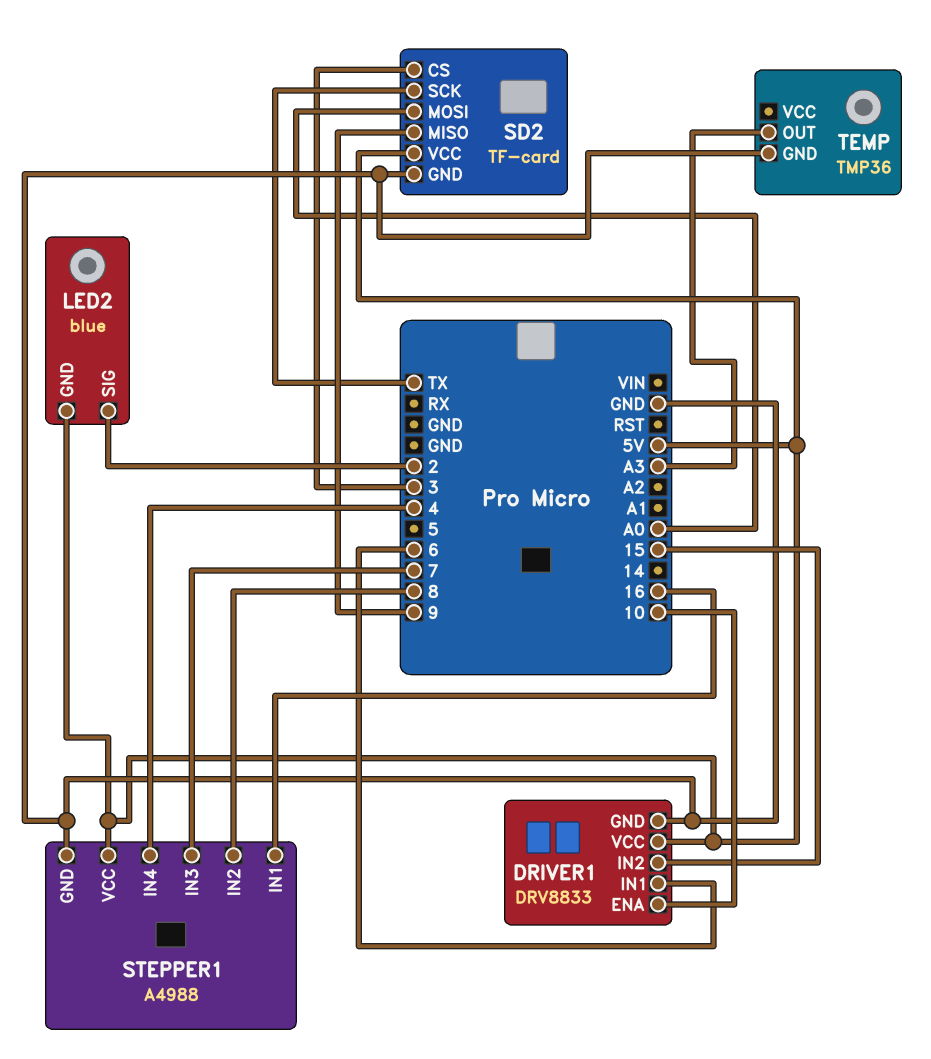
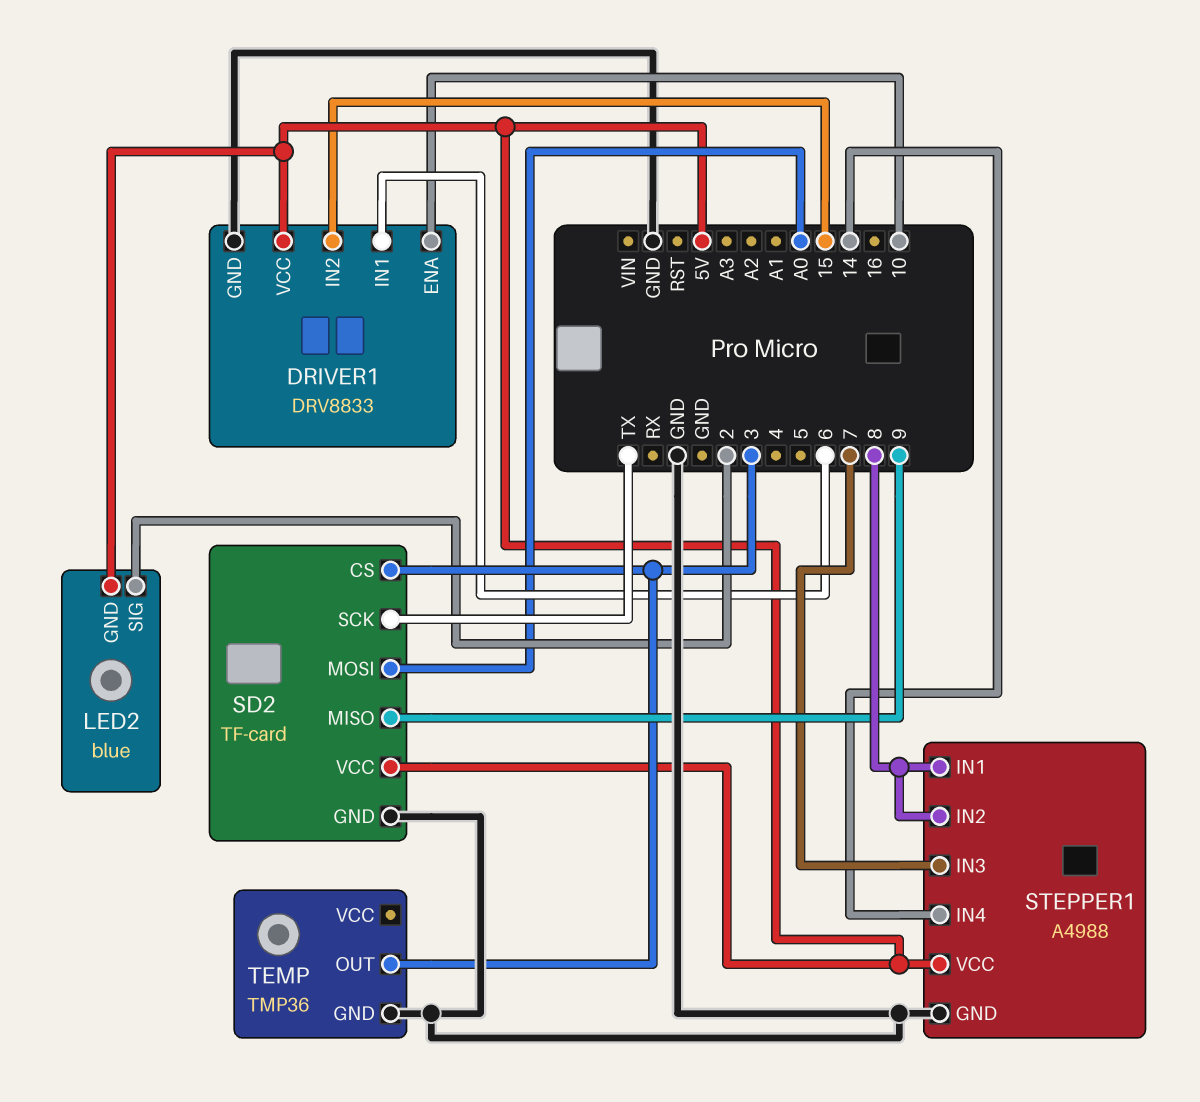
STEPPER1 pin IN1: 16 -> 8
STEPPER1 pin IN4: 4 -> 14
TEMP pin OUT: A3 -> 3

